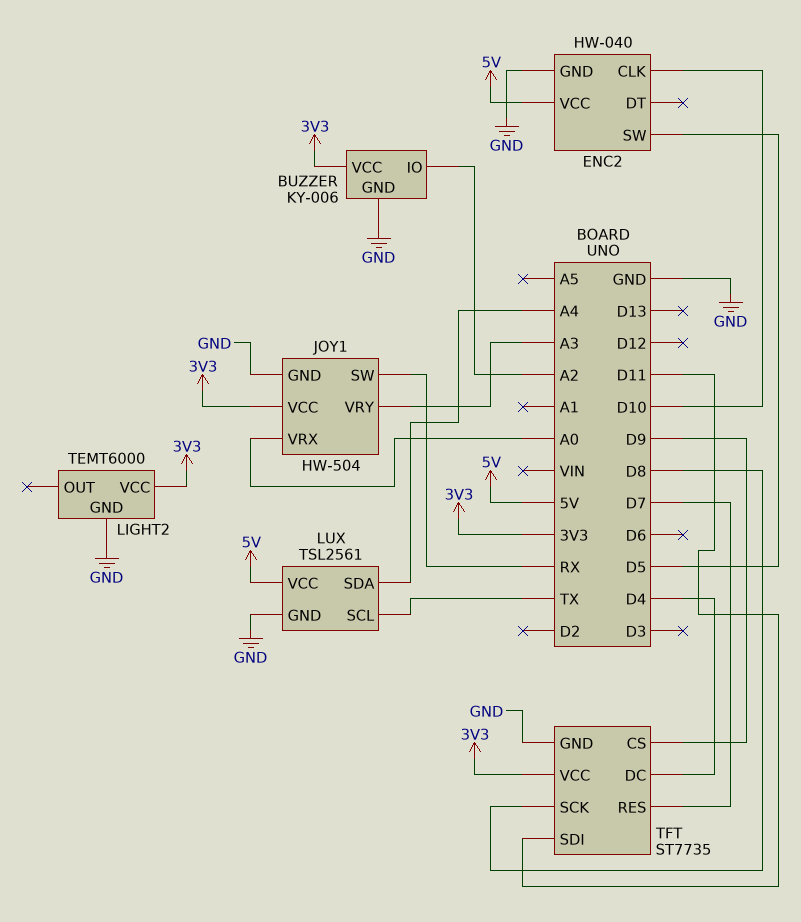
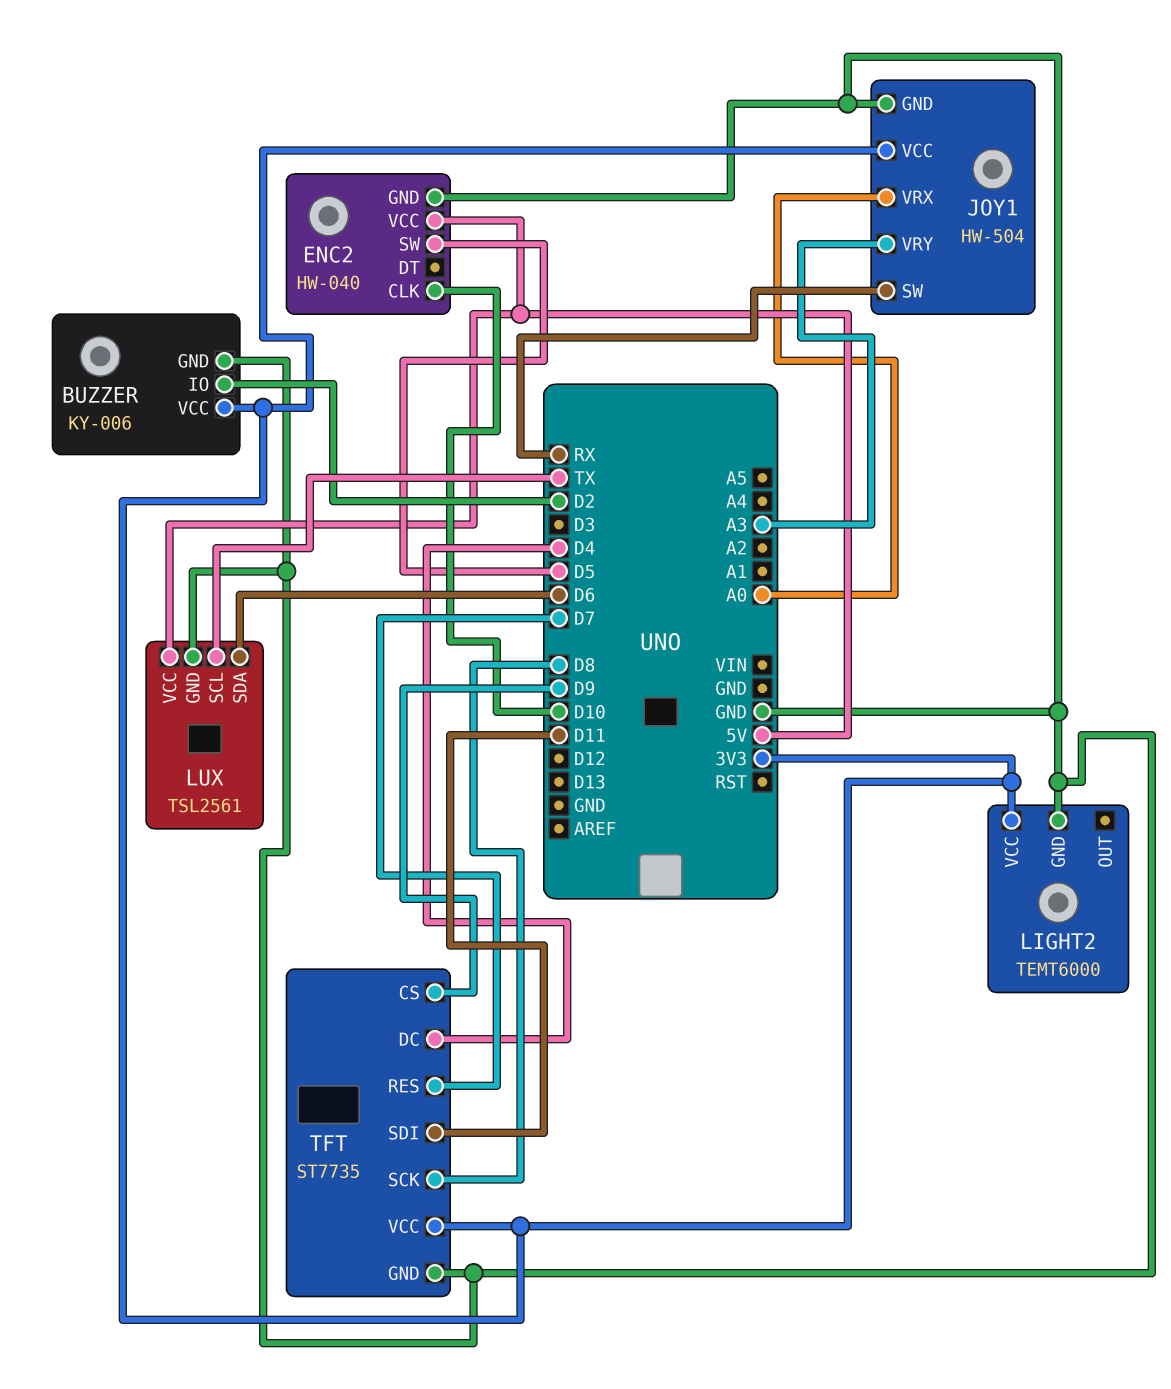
BUZZER pin IO: A2 -> D2
LUX pin SDA: A4 -> D6

